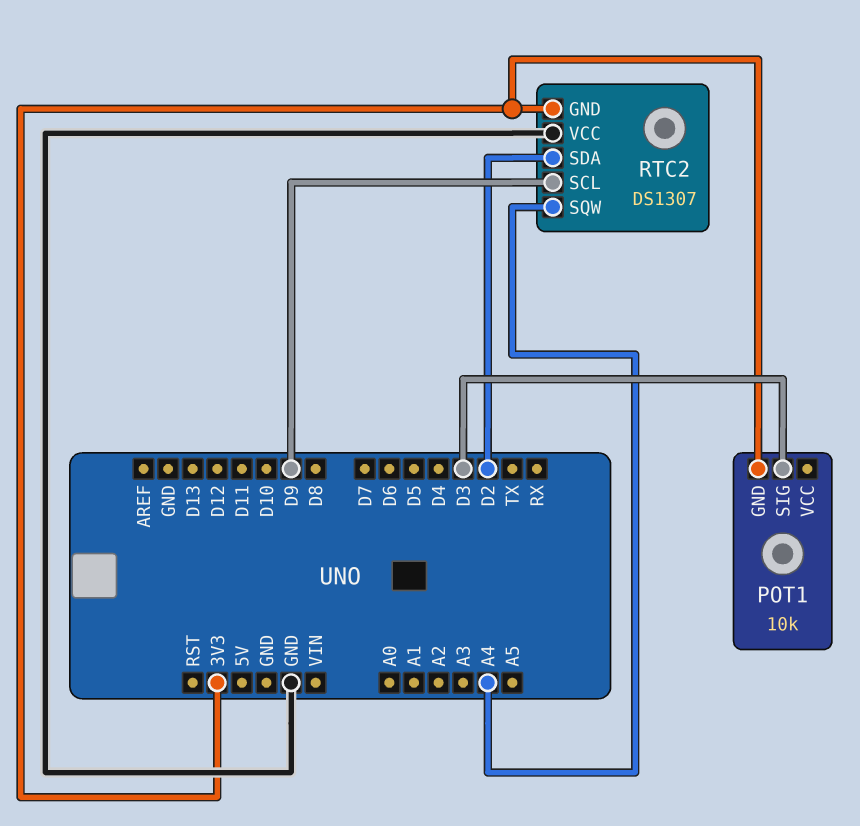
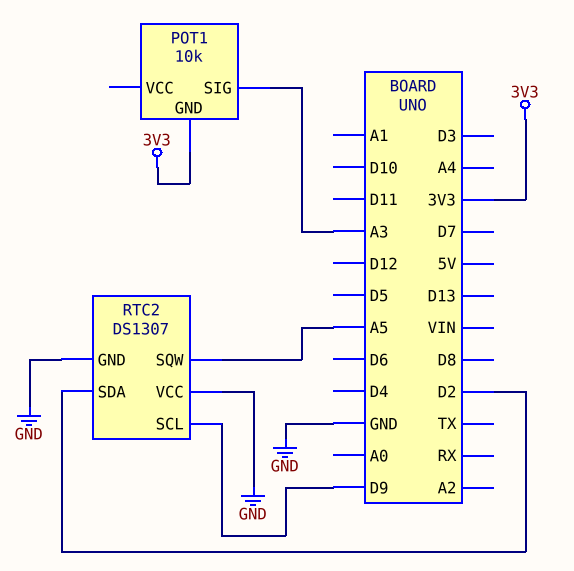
POT1 pin SIG: D3 -> A3
RTC2 pin GND: 3V3 -> GND
RTC2 pin SQW: A4 -> A5

